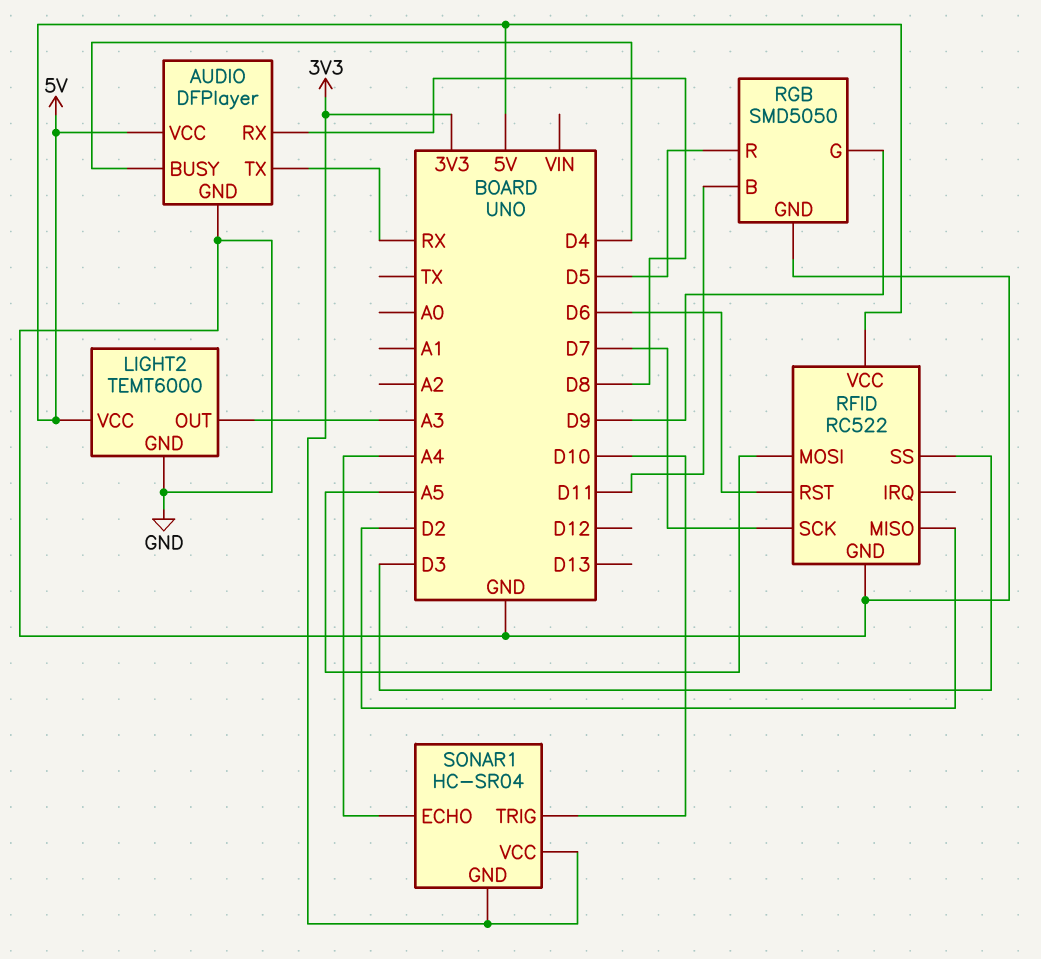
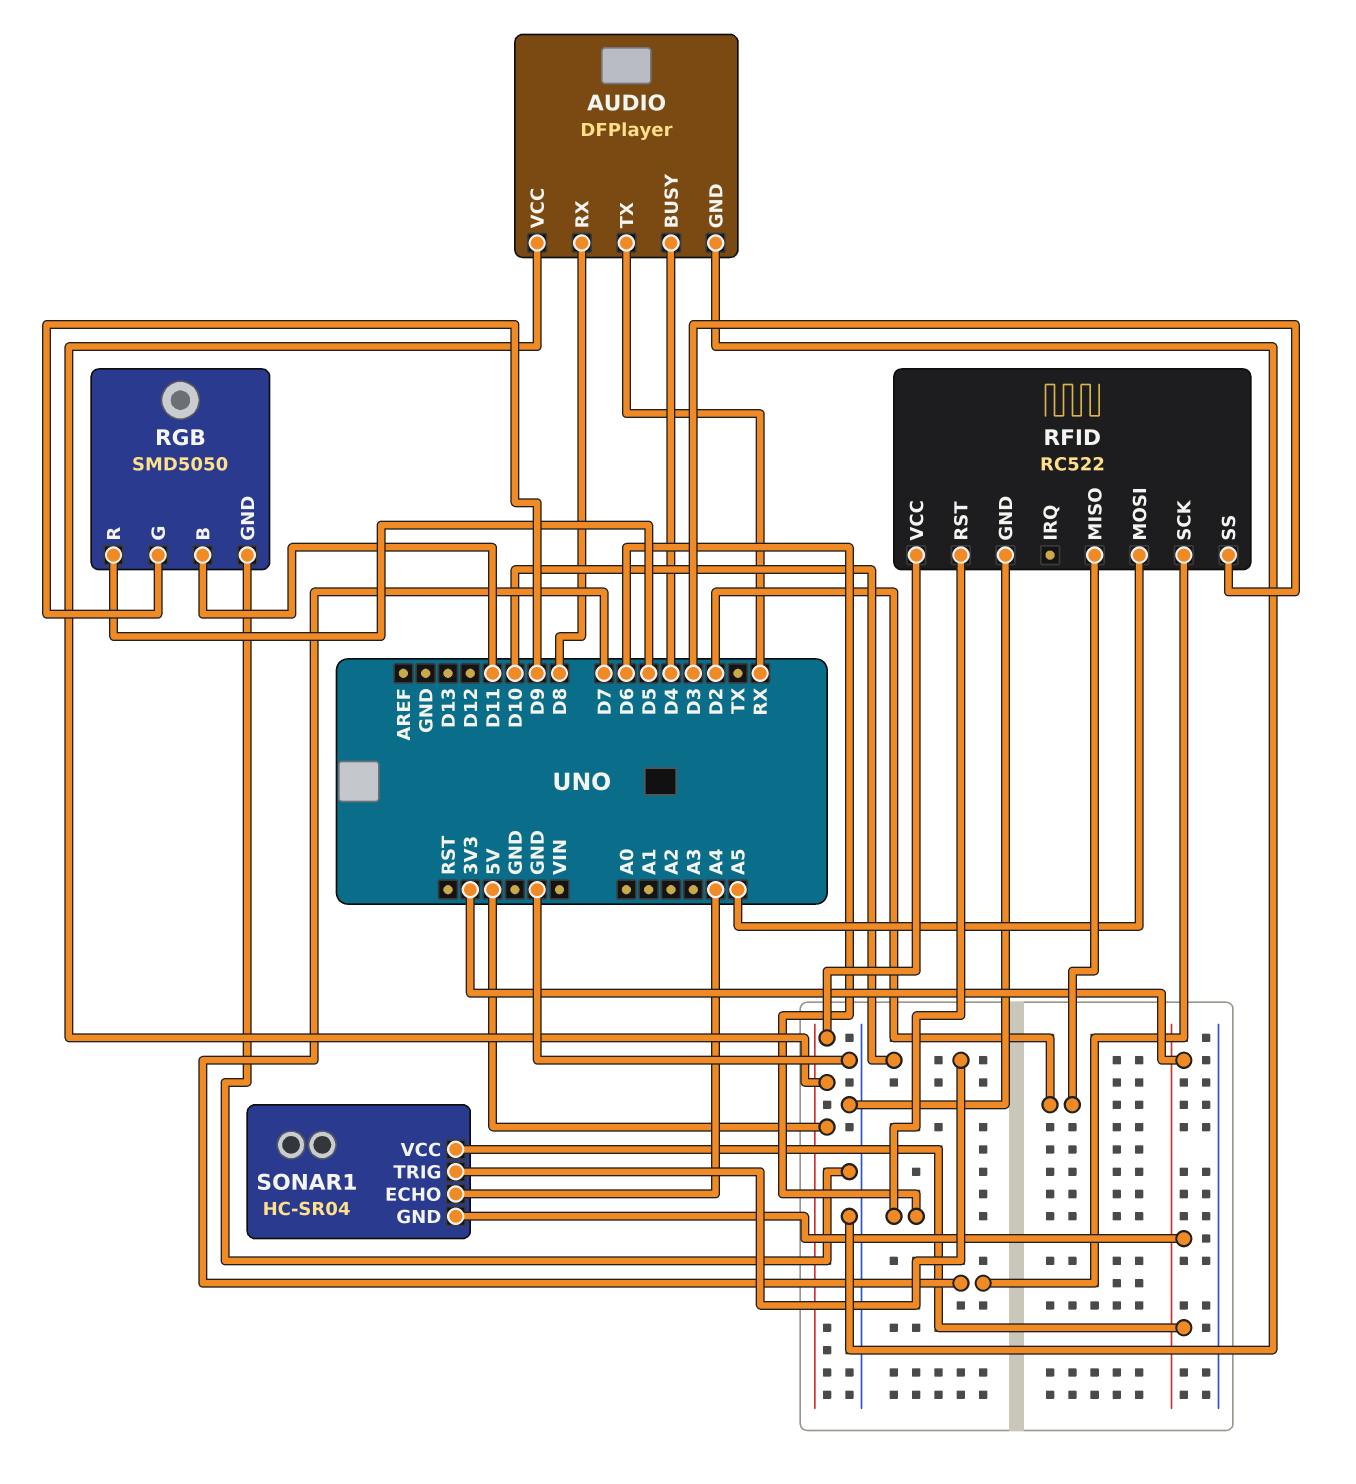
LIGHT2: TEMT6000 -> none
LIGHT2 pin GND: GND -> none
LIGHT2 pin OUT: A3 -> none
LIGHT2 pin VCC: 5V -> none

